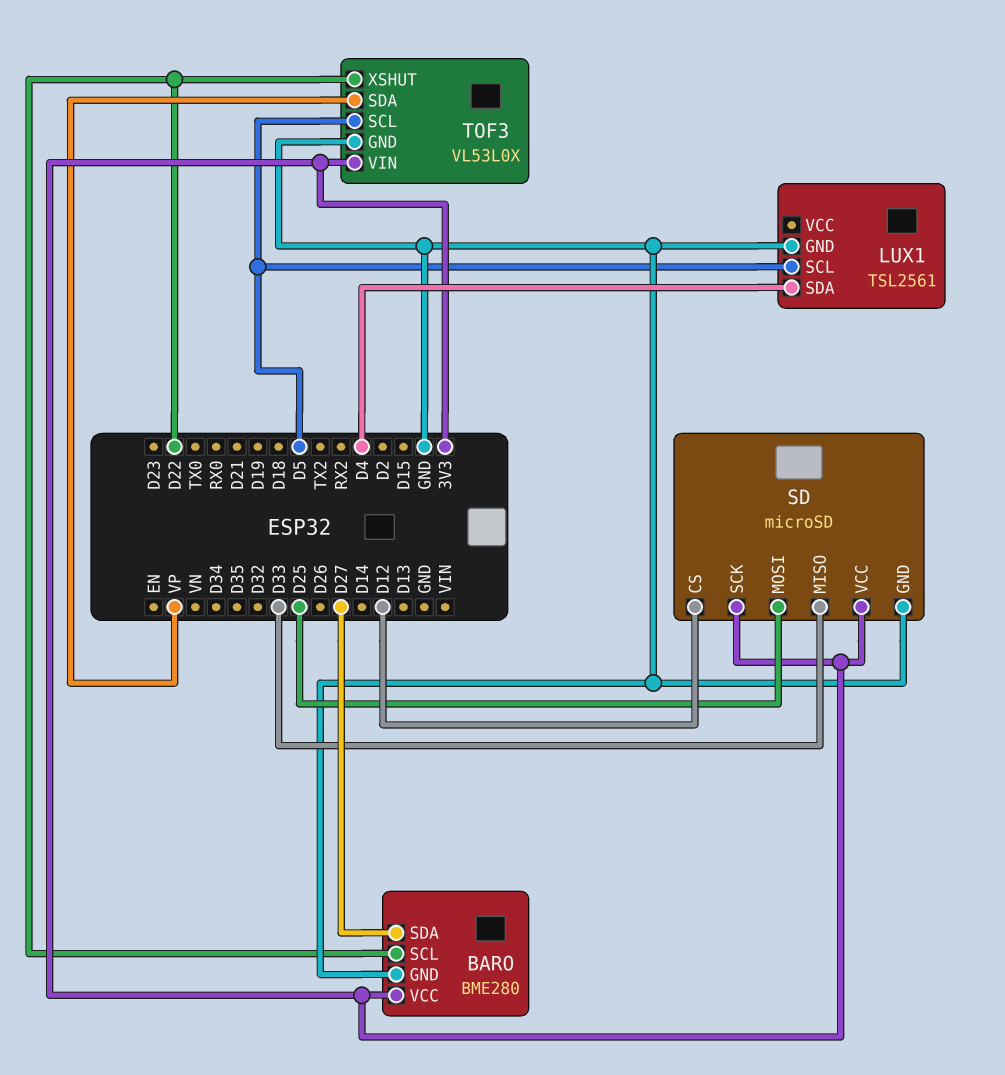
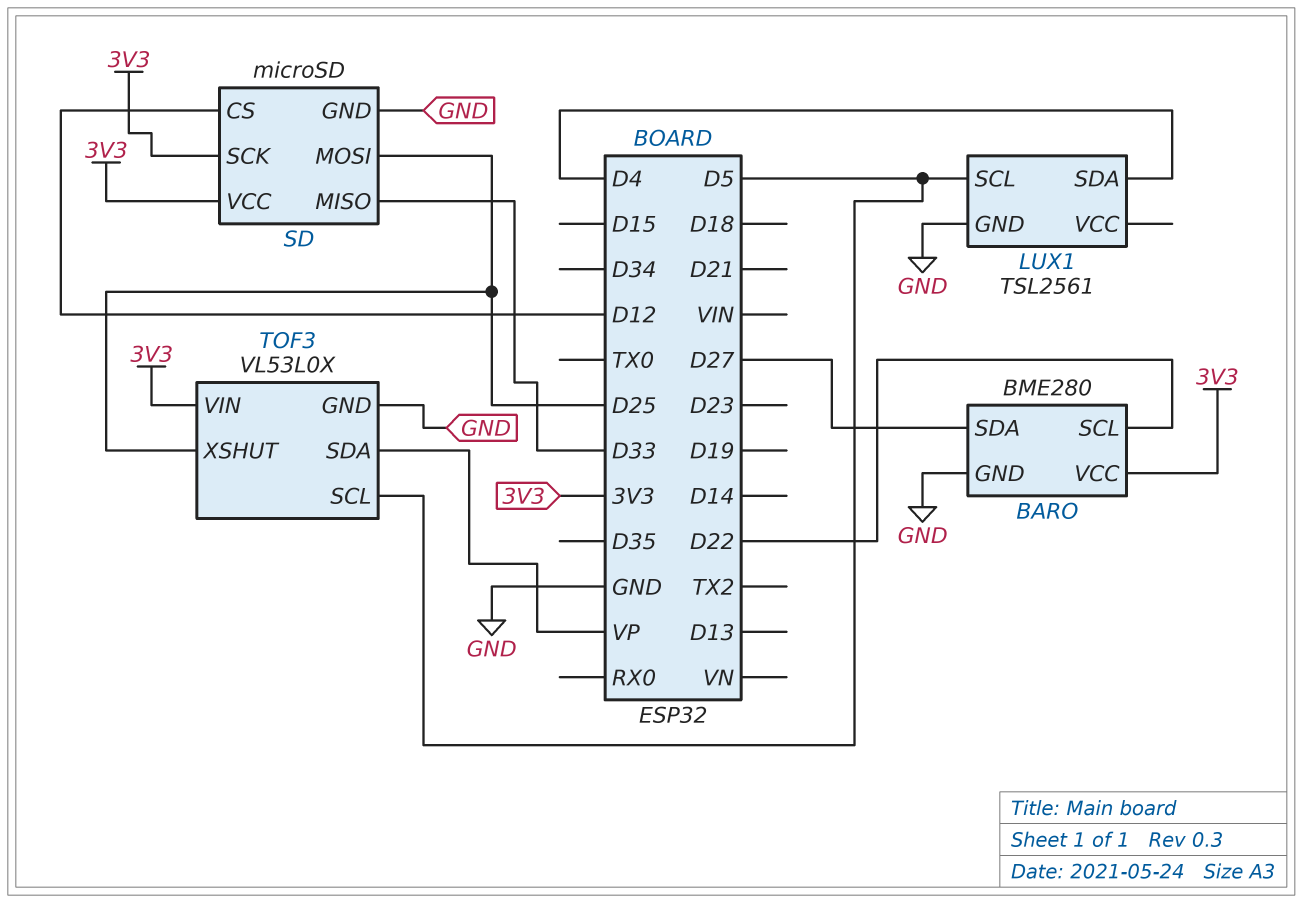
TOF3 pin XSHUT: D22 -> D25

